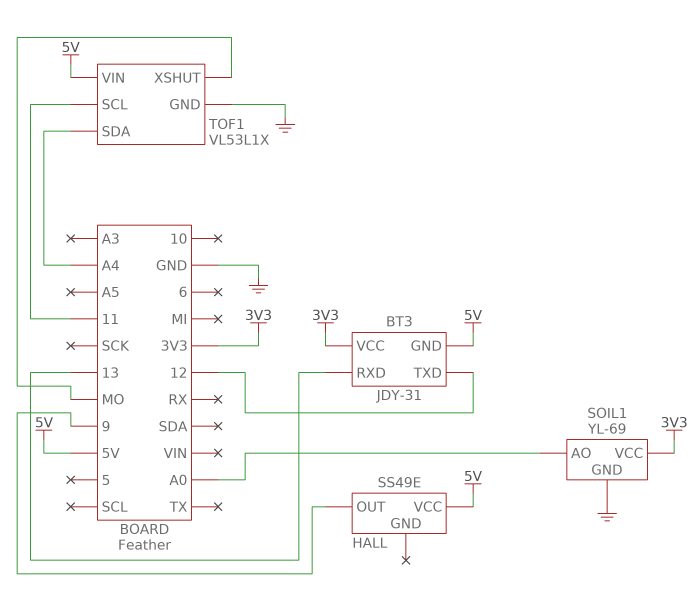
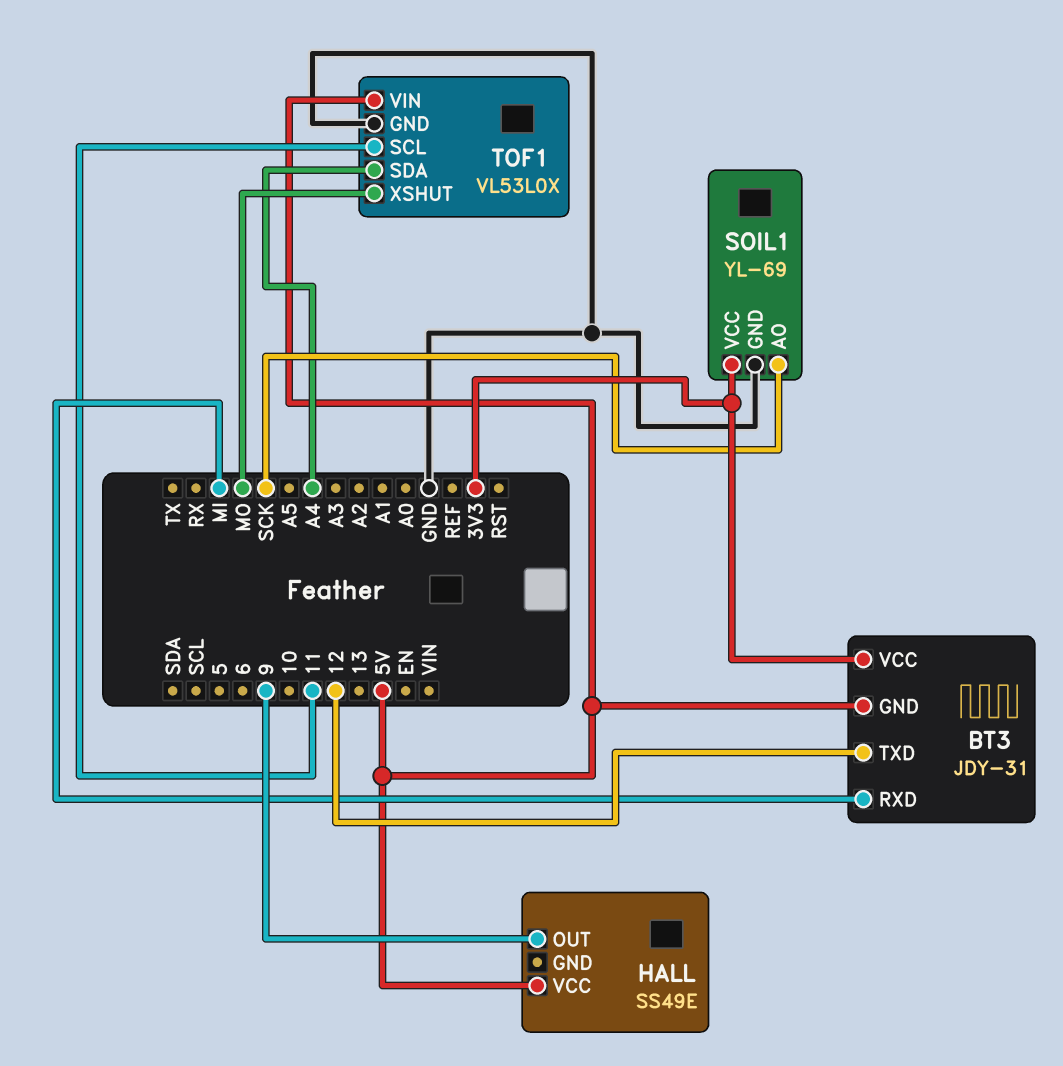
BT3 pin RXD: 13 -> MI
SOIL1 pin AO: A0 -> SCK
TOF1: VL53L1X -> VL53L0X

